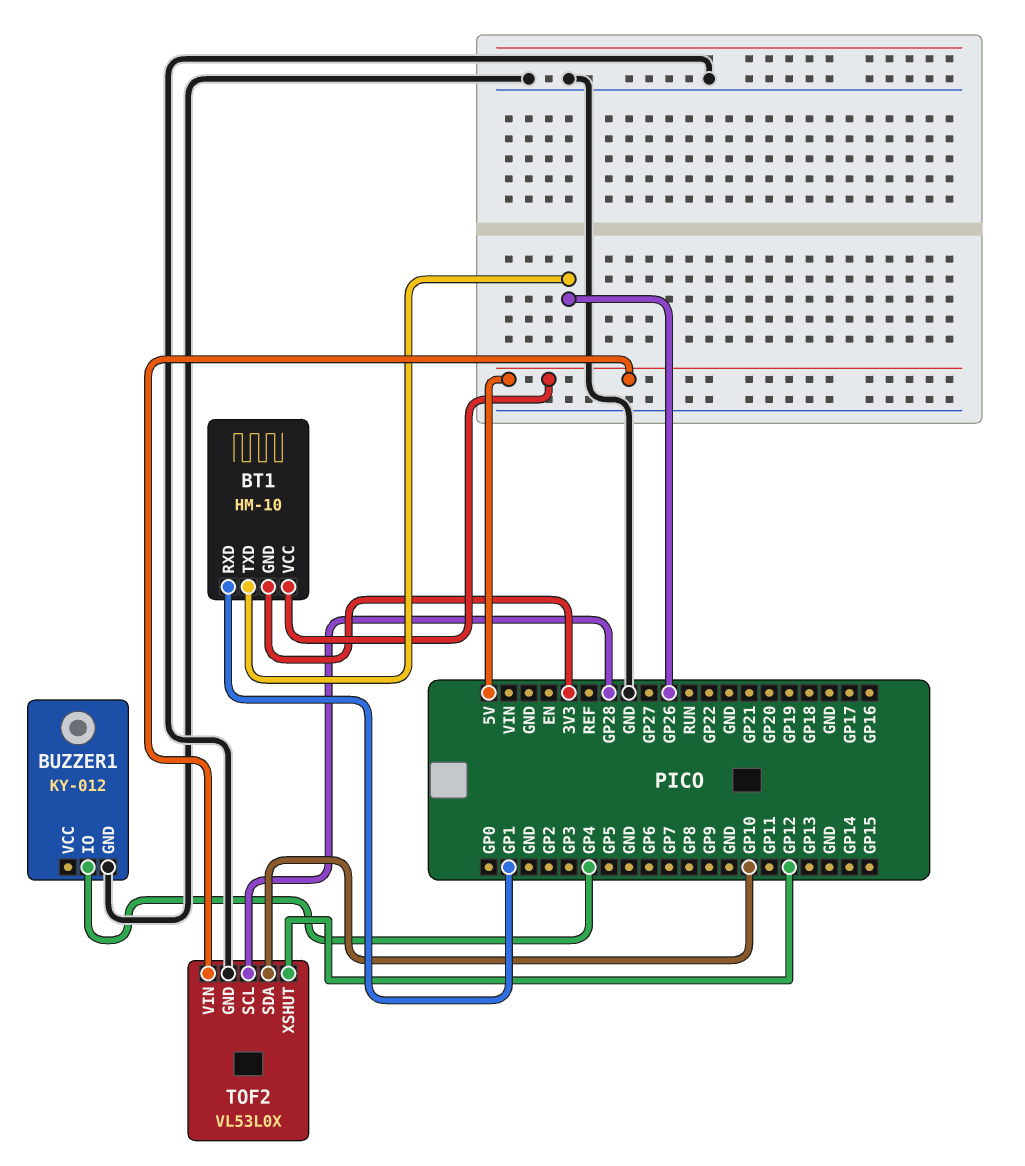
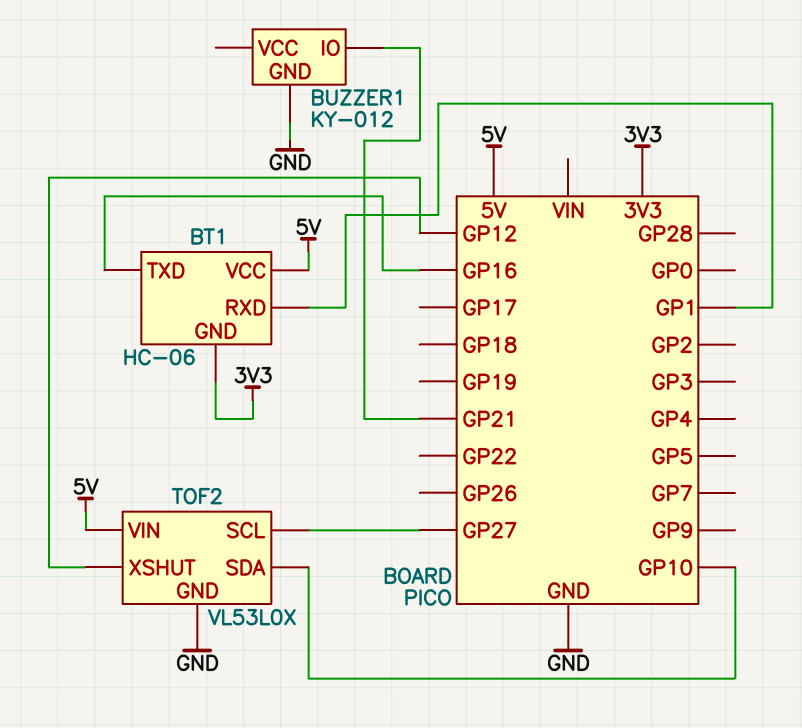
BT1: HM-10 -> HC-06
BT1 pin TXD: GP26 -> GP16
BUZZER1 pin IO: GP4 -> GP21
TOF2 pin SCL: GP28 -> GP27

